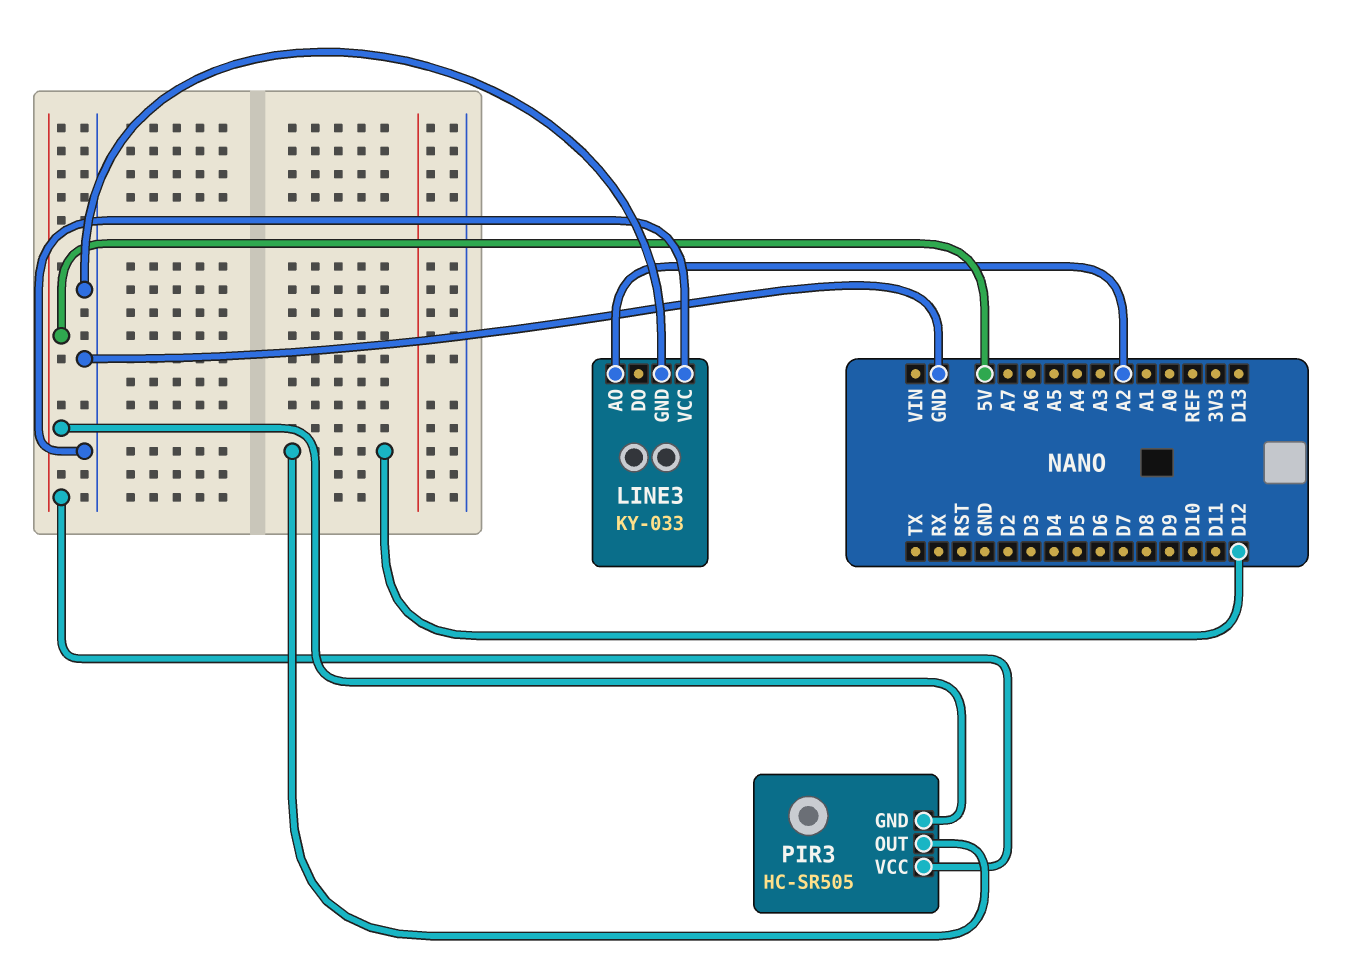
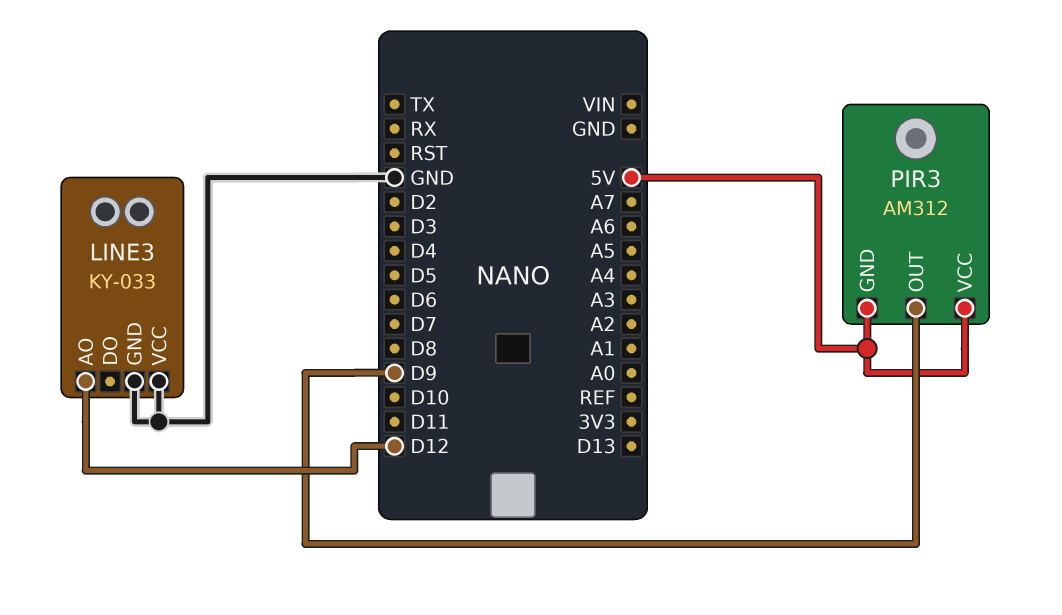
LINE3 pin AO: A2 -> D12
PIR3: HC-SR505 -> AM312
PIR3 pin OUT: D12 -> D9

